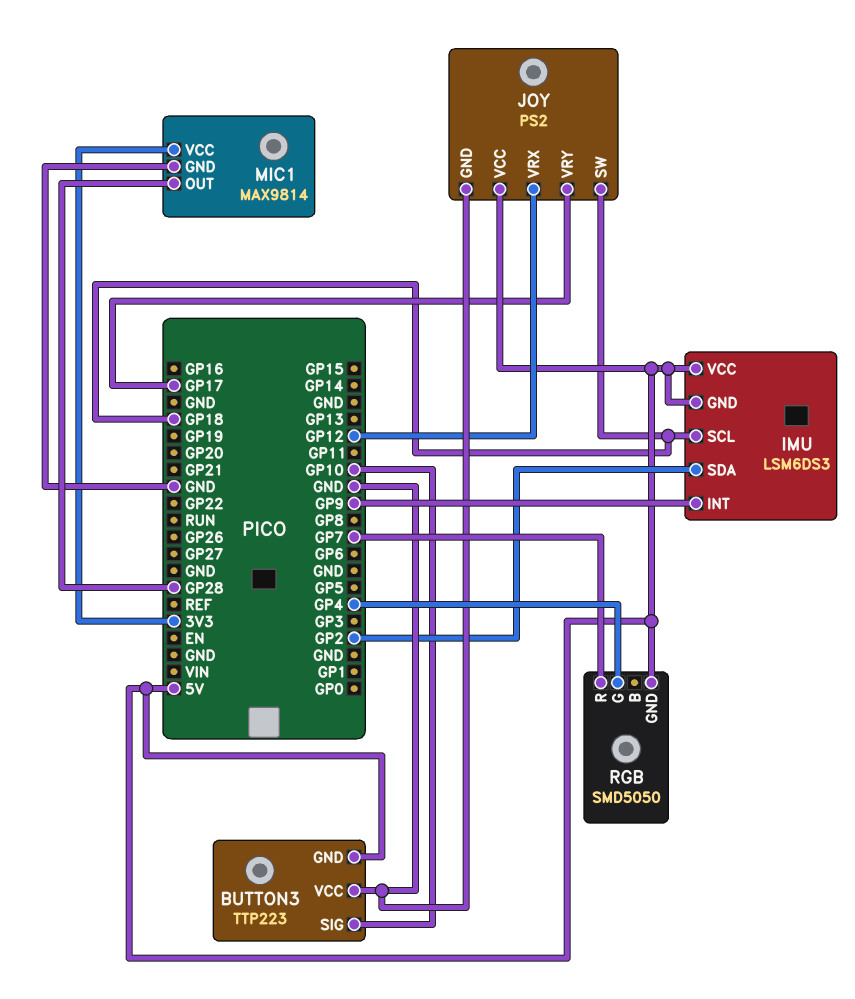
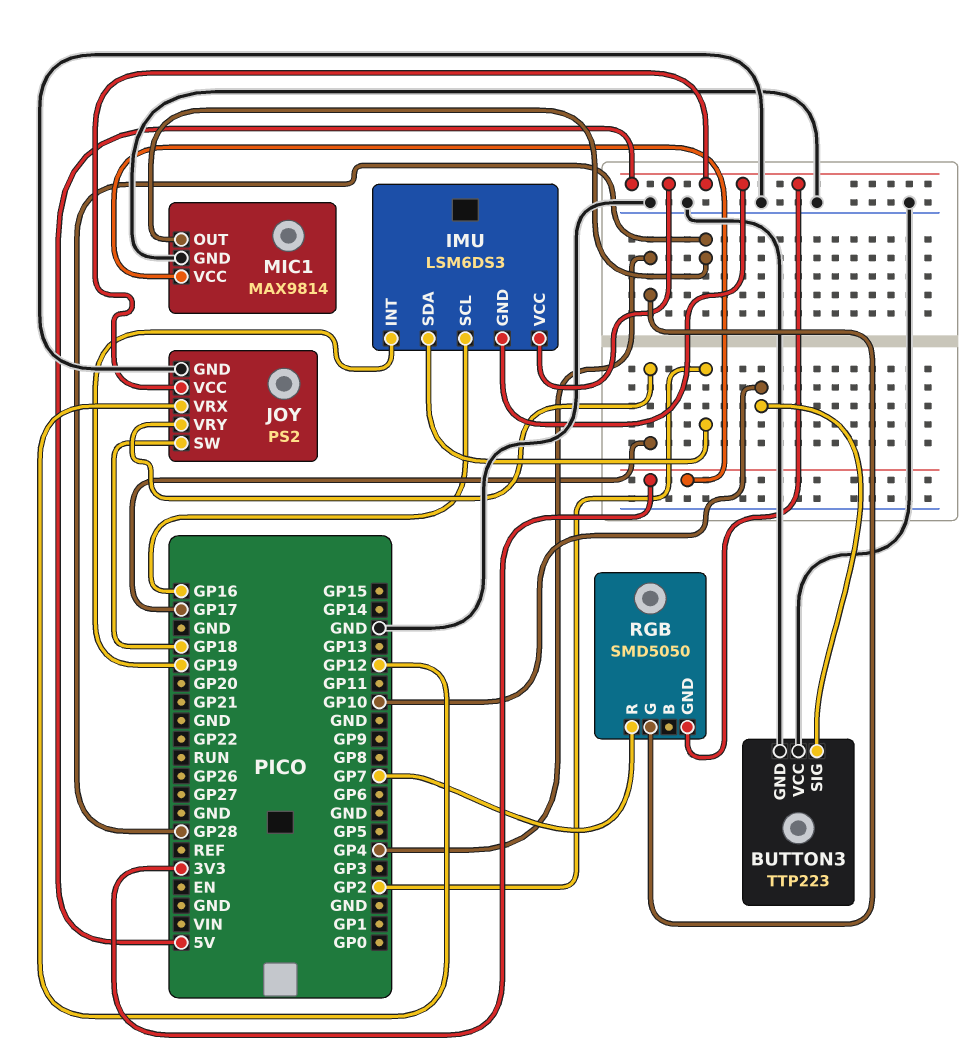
BUTTON3 pin GND: 5V -> GND
IMU pin INT: GP9 -> GP19
IMU pin SCL: GP18 -> GP16

